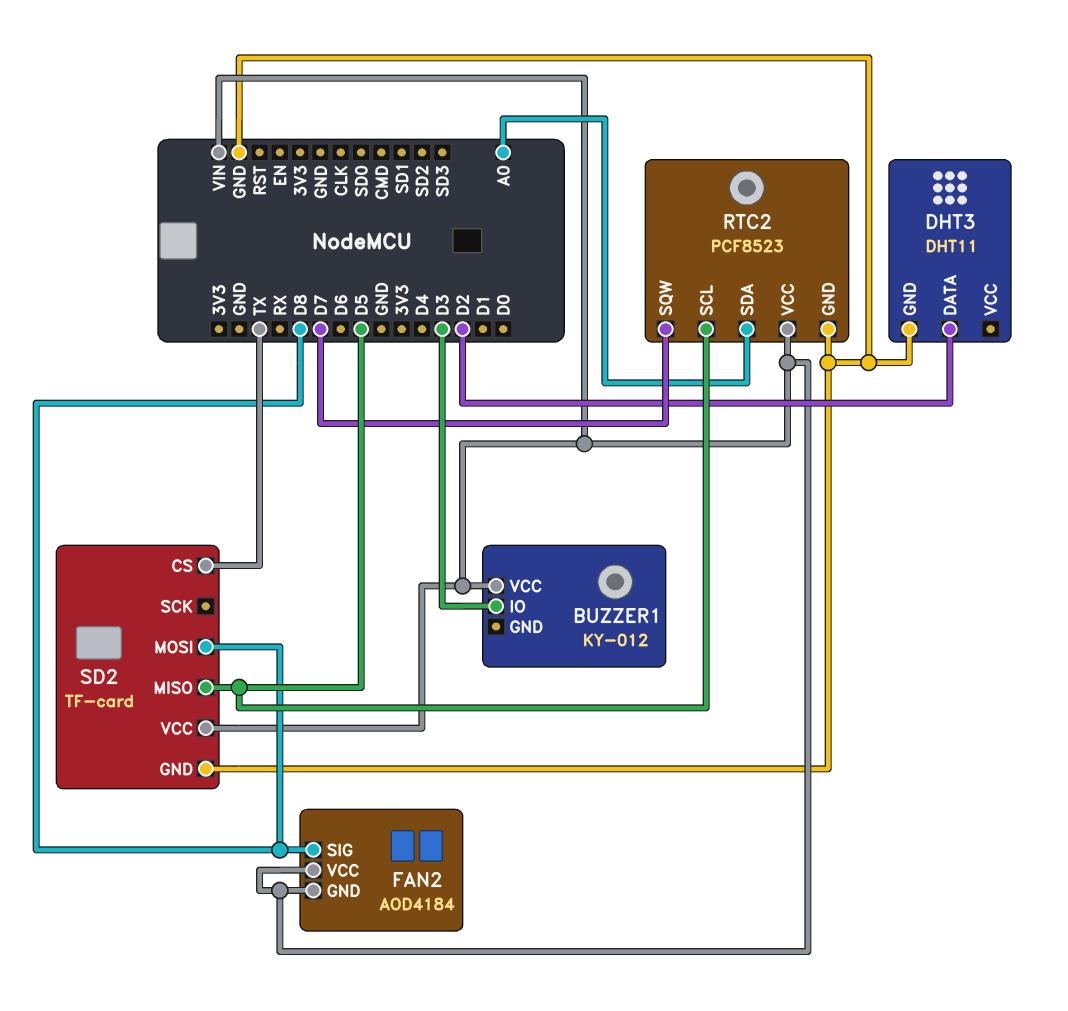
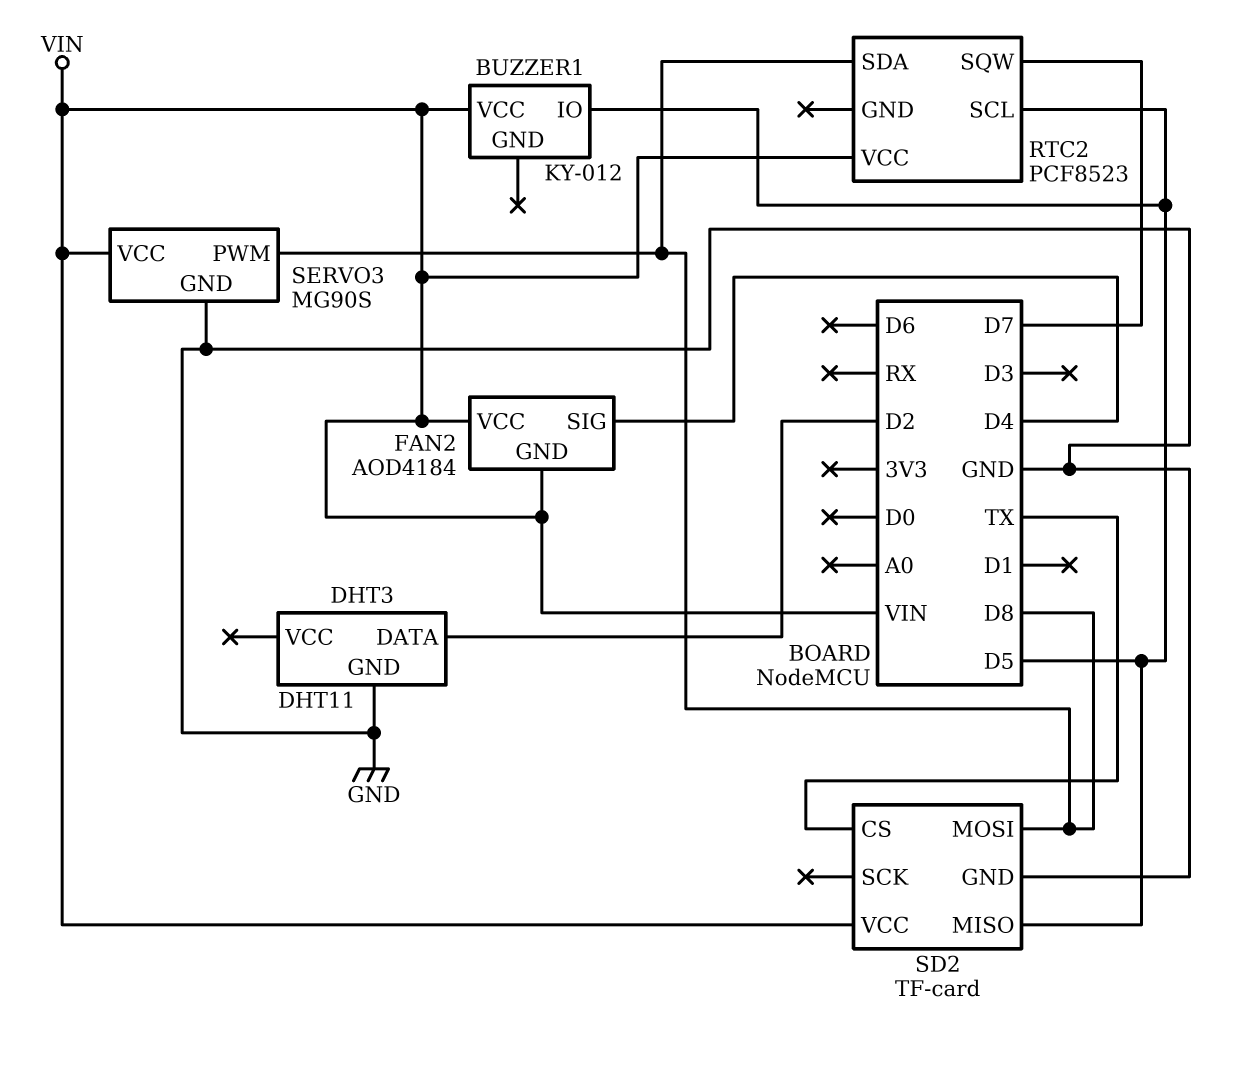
BUZZER1 pin IO: D3 -> D5
FAN2 pin SIG: D8 -> D4
RTC2 pin GND: GND -> none
RTC2 pin SDA: A0 -> D8
SERVO3: none -> MG90S
SERVO3 pin GND: none -> GND
SERVO3 pin PWM: none -> D8
SERVO3 pin VCC: none -> VIN

